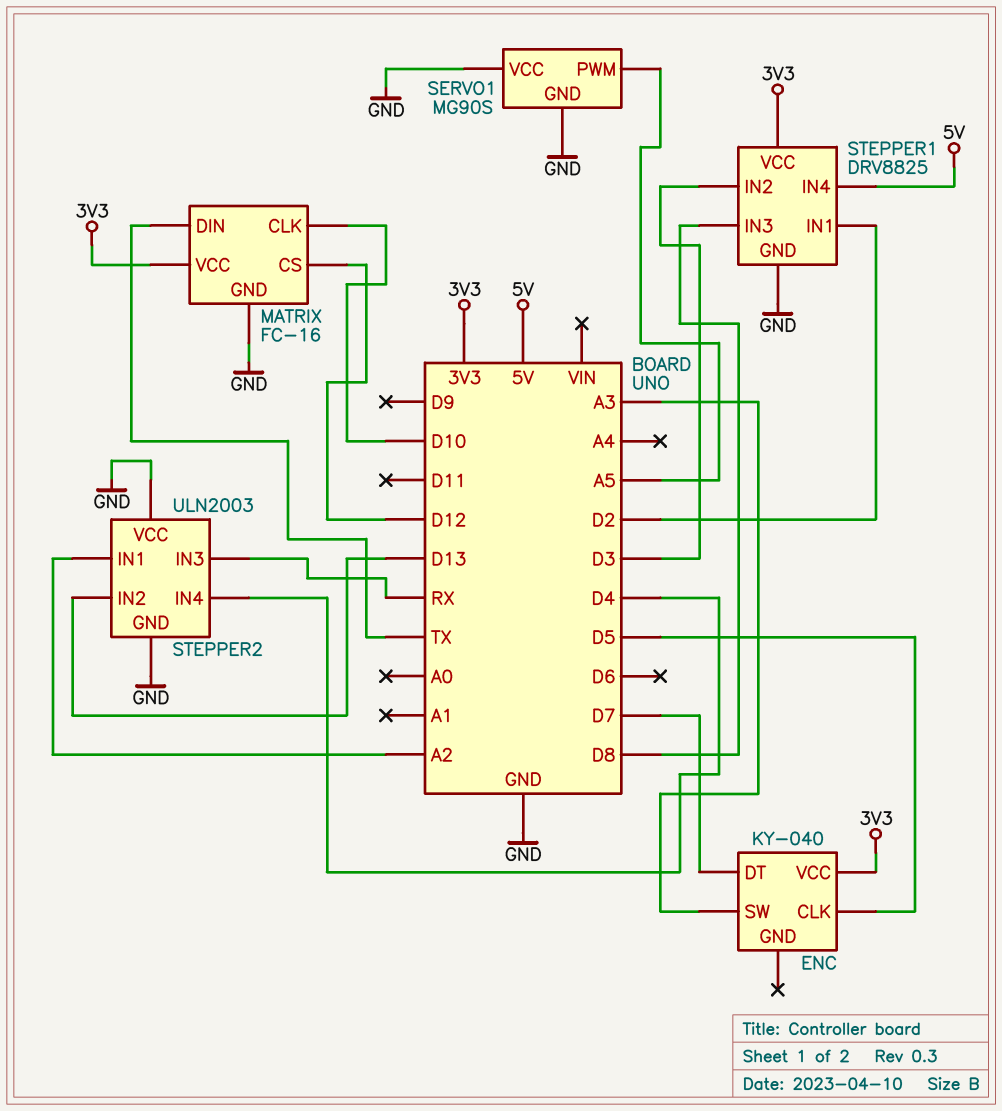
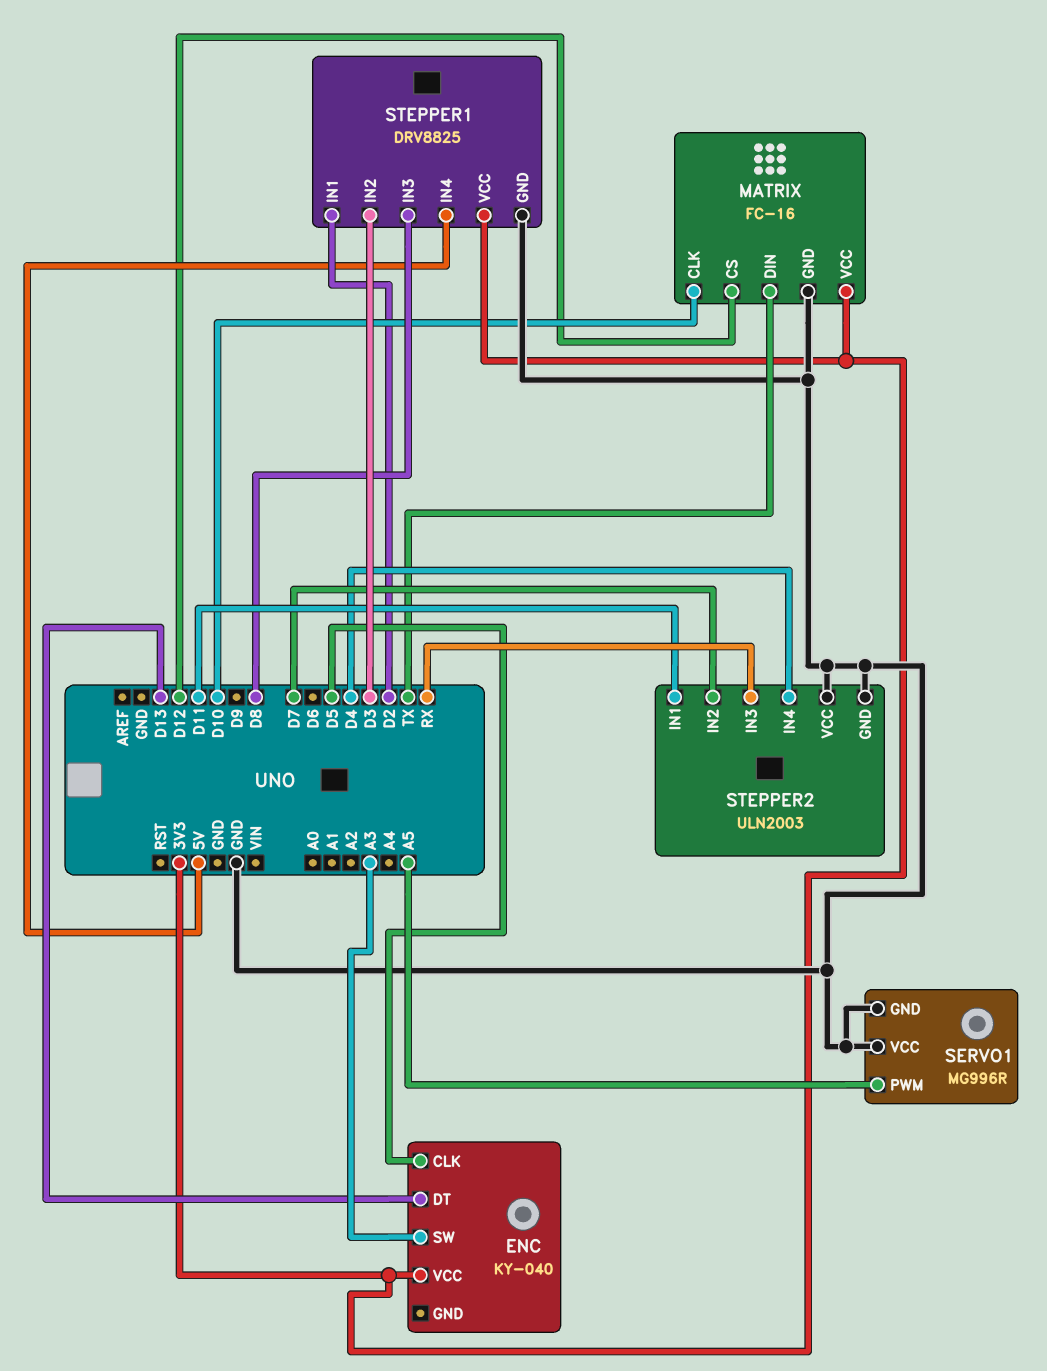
ENC pin DT: D7 -> D13
SERVO1: MG90S -> MG996R
STEPPER2 pin IN1: A2 -> D11
STEPPER2 pin IN2: D13 -> D7

